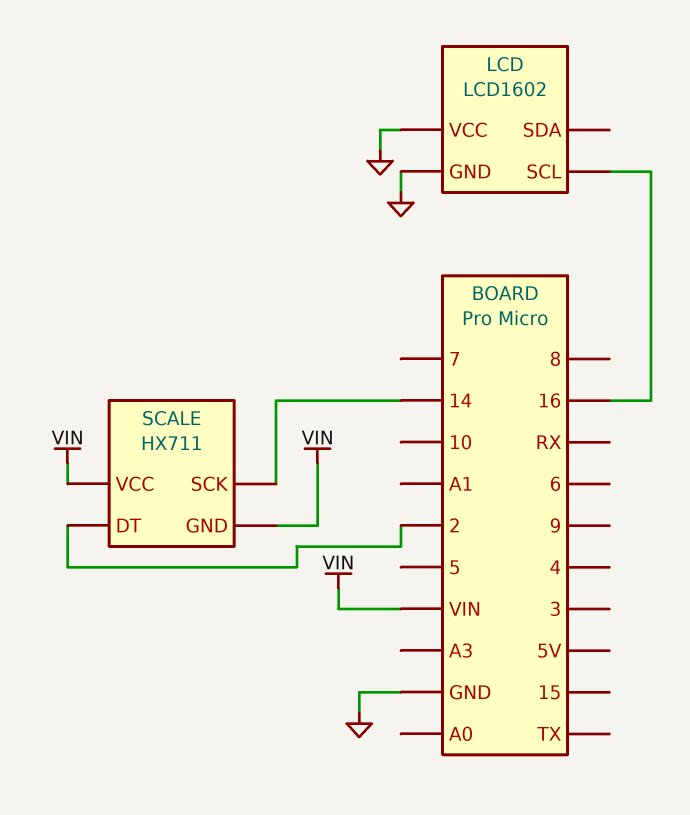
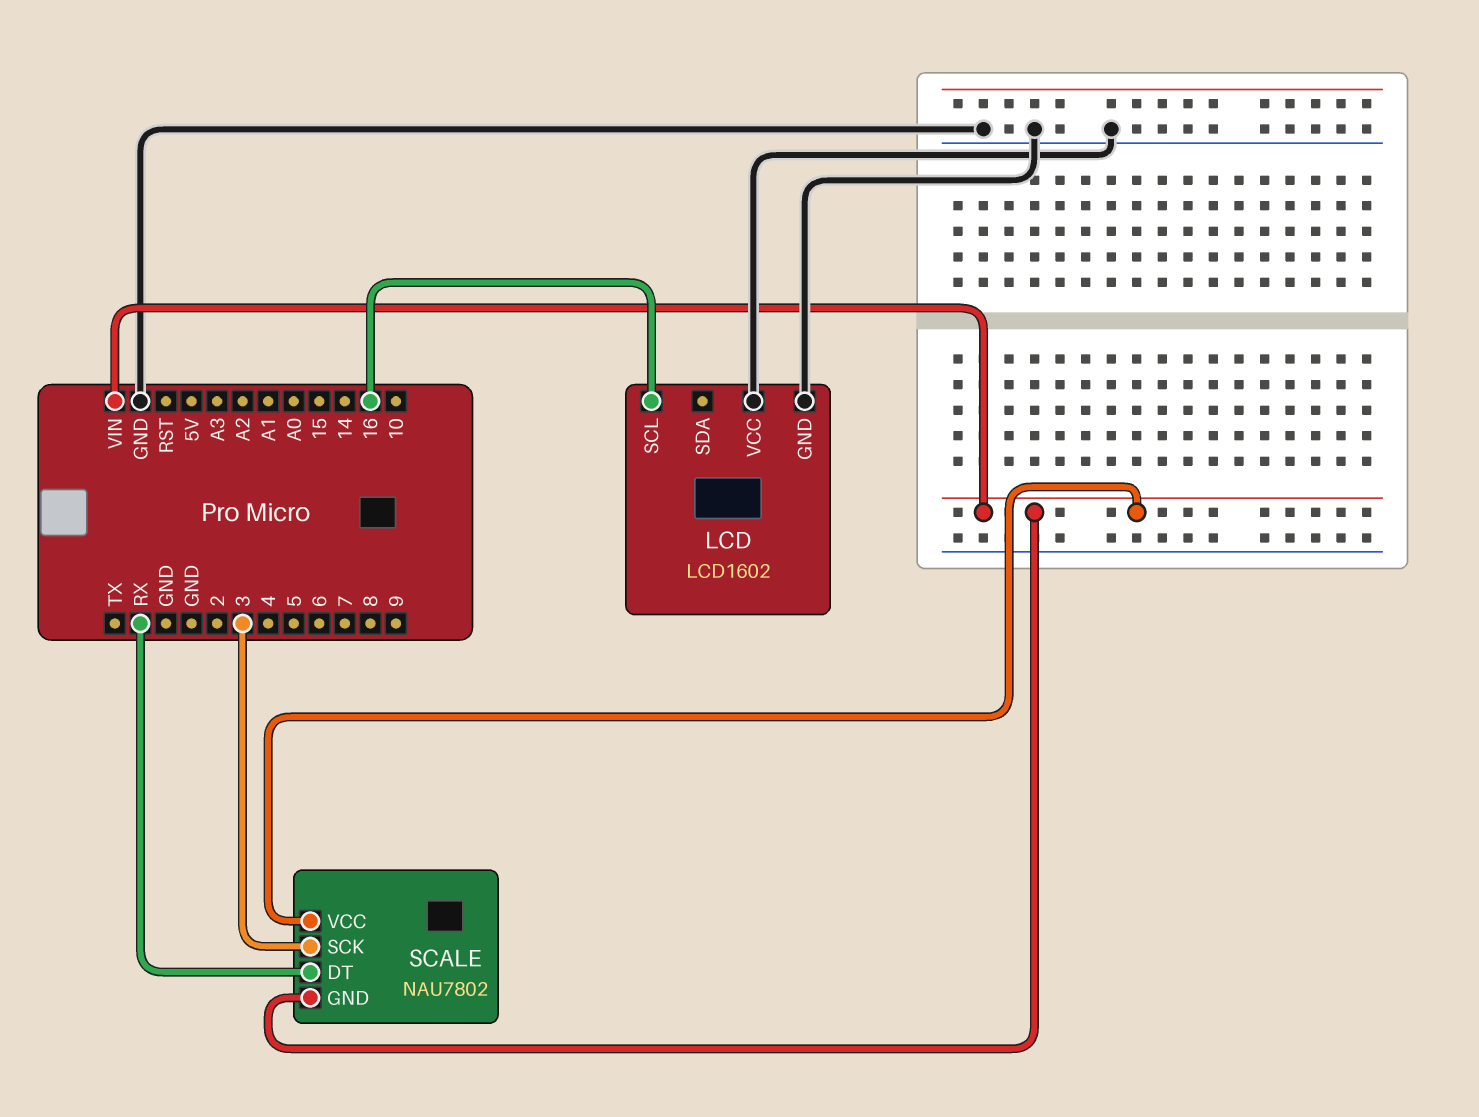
SCALE: HX711 -> NAU7802
SCALE pin DT: 2 -> RX
SCALE pin SCK: 14 -> 3

